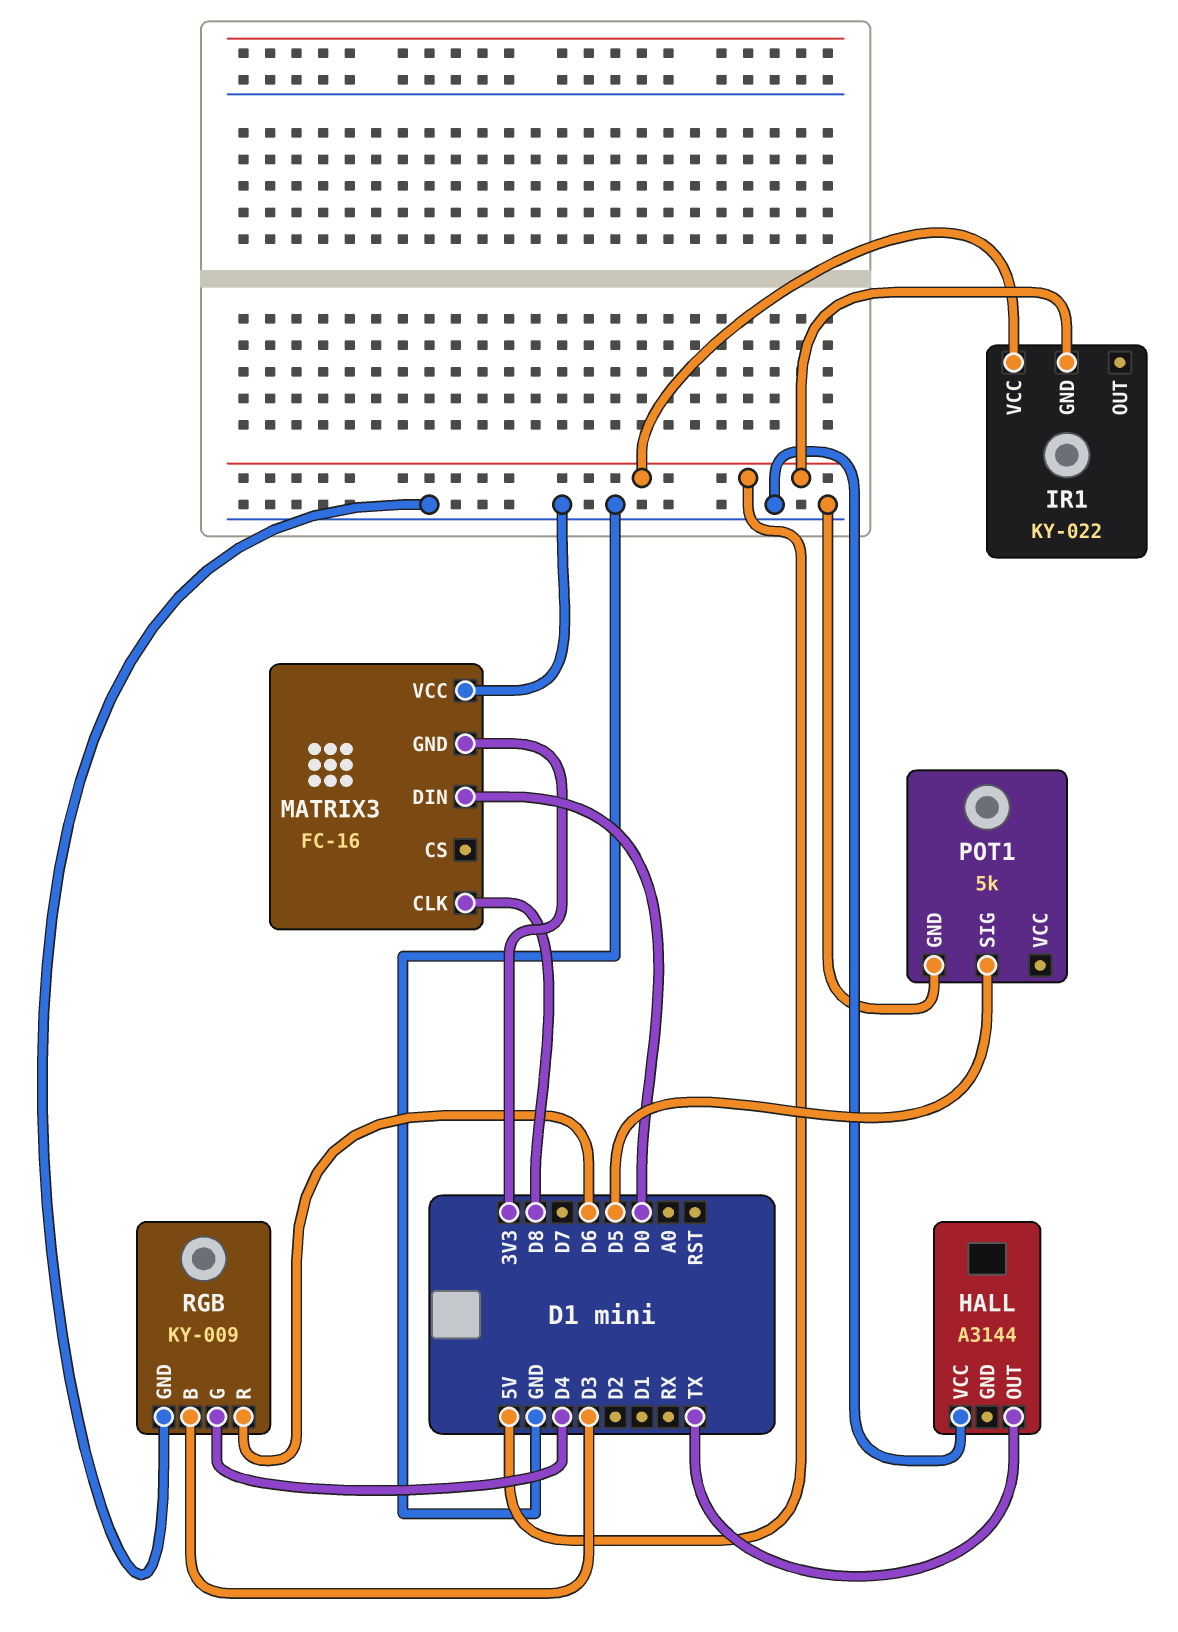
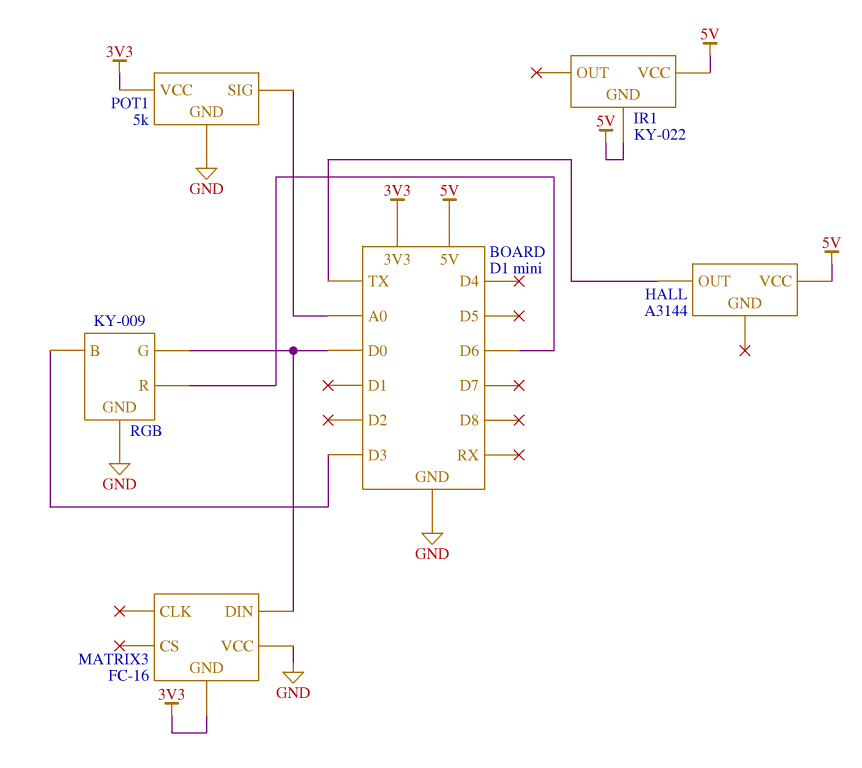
HALL pin VCC: GND -> 5V
MATRIX3 pin CLK: D8 -> none
POT1 pin SIG: D5 -> A0
POT1 pin VCC: none -> 3V3
RGB pin G: D4 -> D0

